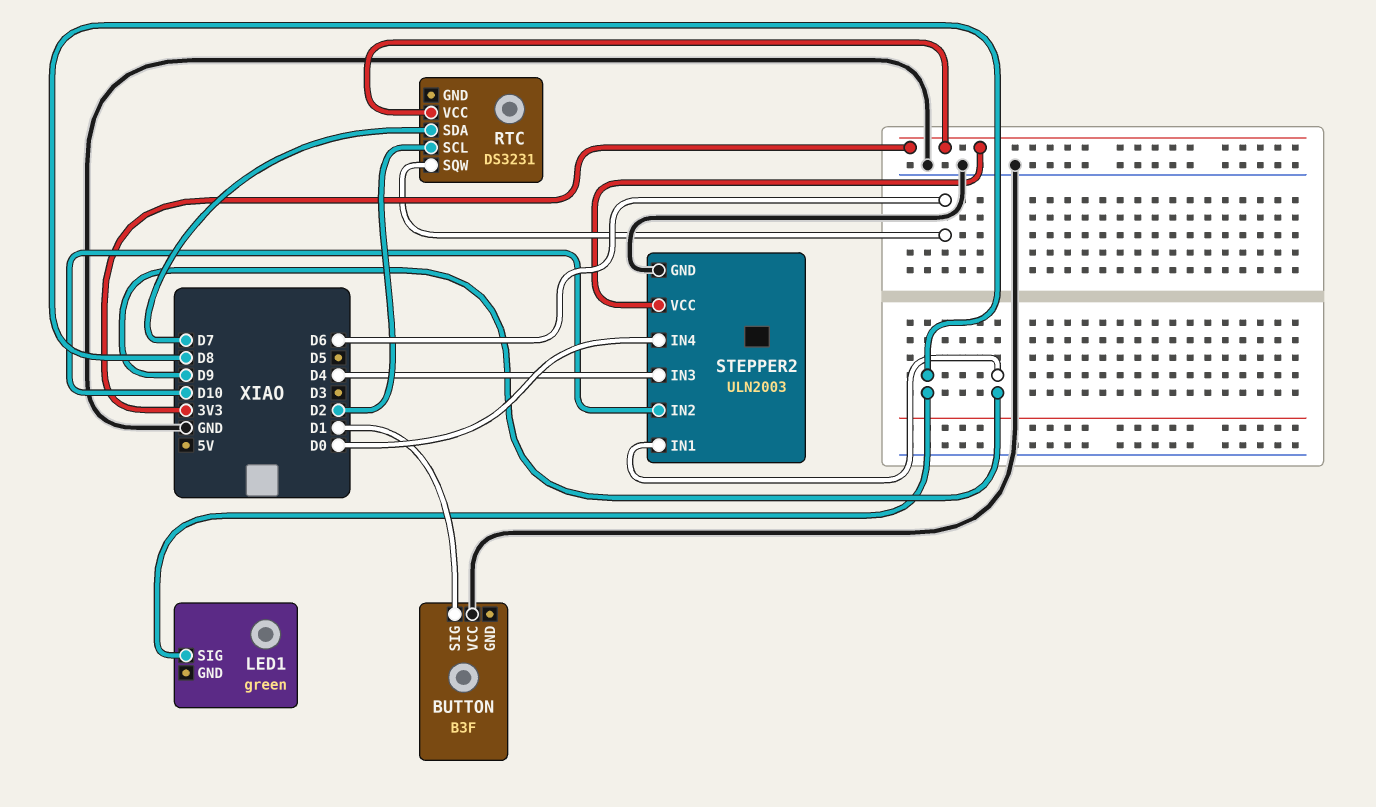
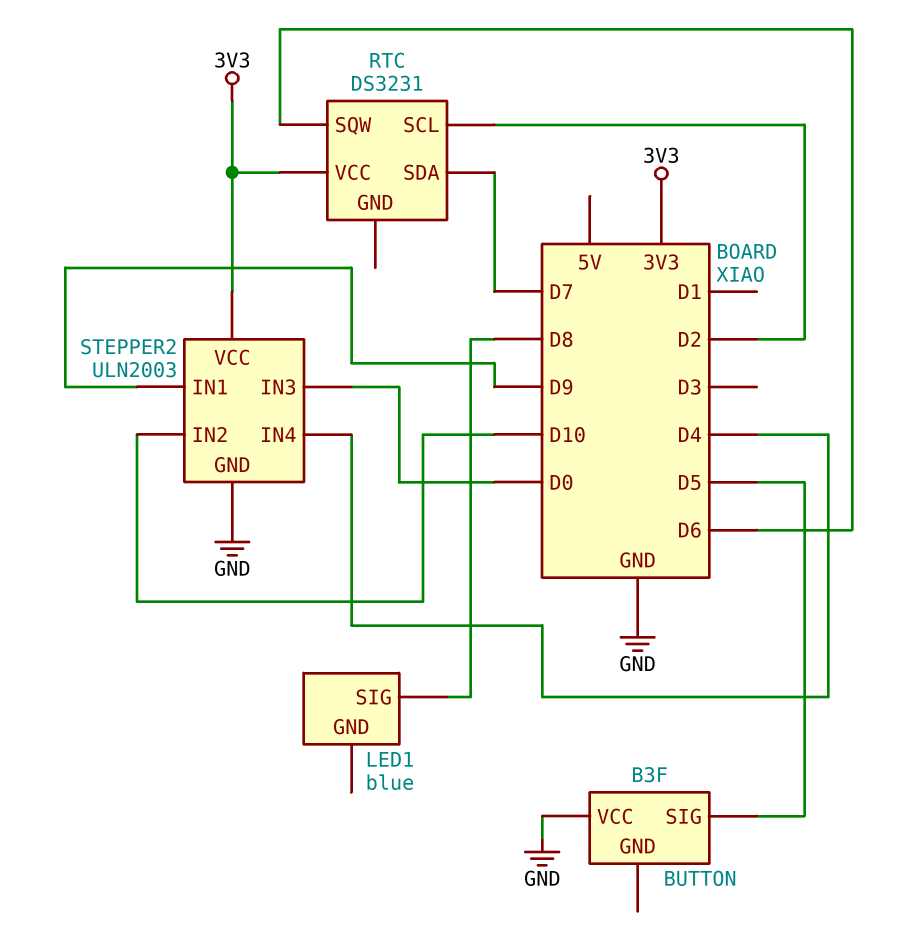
BUTTON pin SIG: D1 -> D5
LED1: green -> blue
STEPPER2 pin IN3: D4 -> D0
STEPPER2 pin IN4: D0 -> D4

